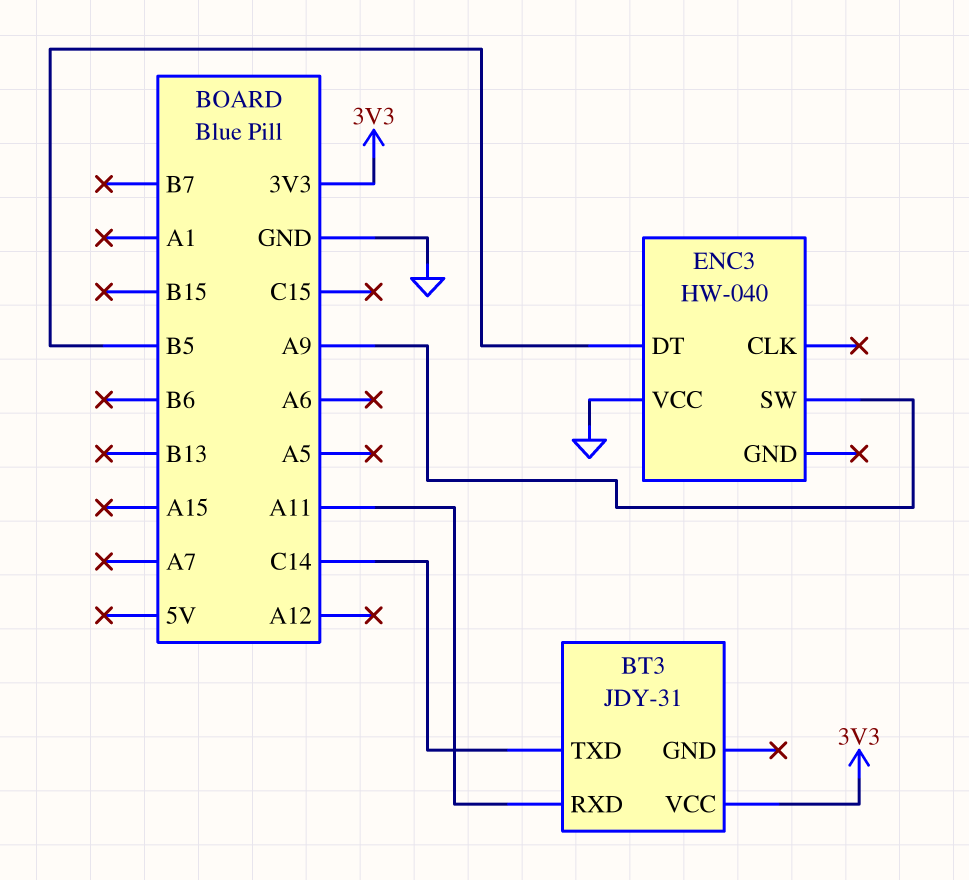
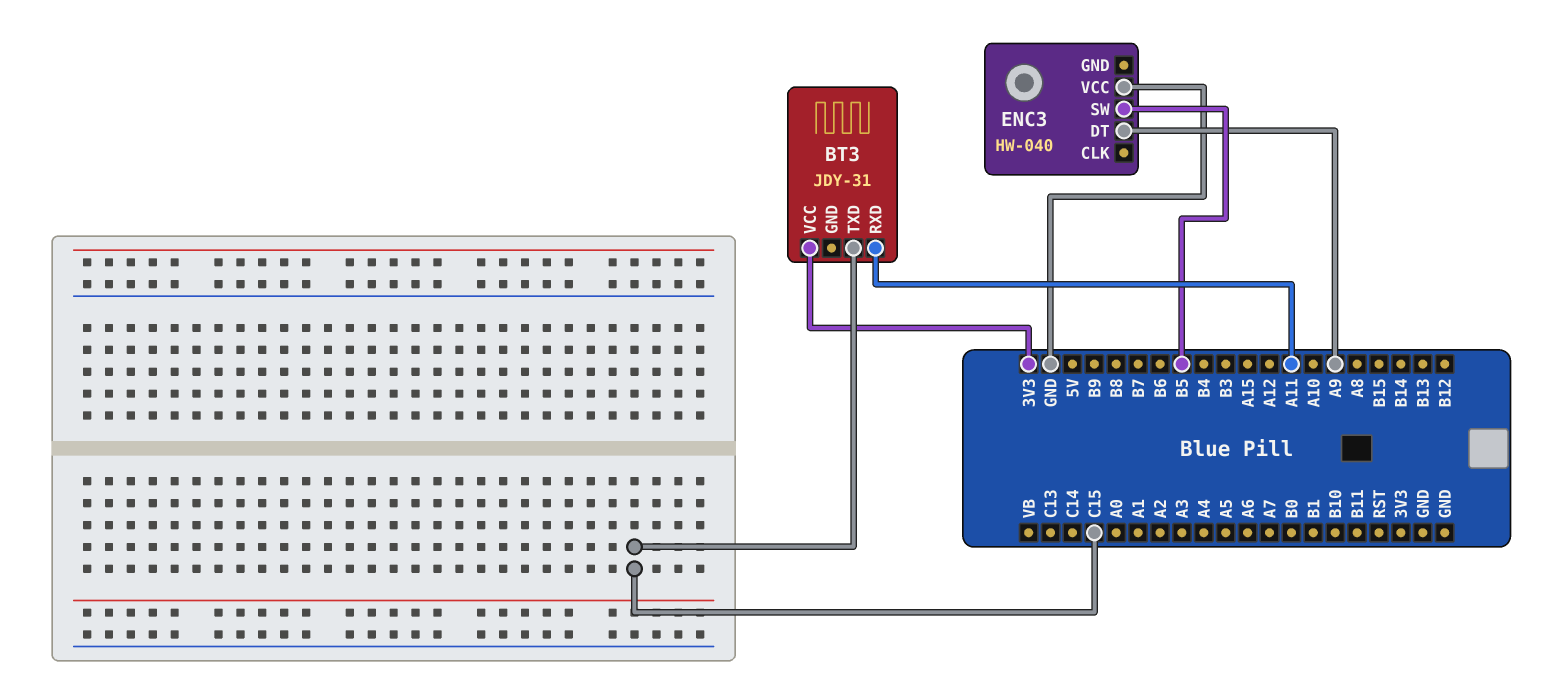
BT3 pin TXD: C14 -> C15
ENC3 pin DT: B5 -> A9
ENC3 pin SW: A9 -> B5

